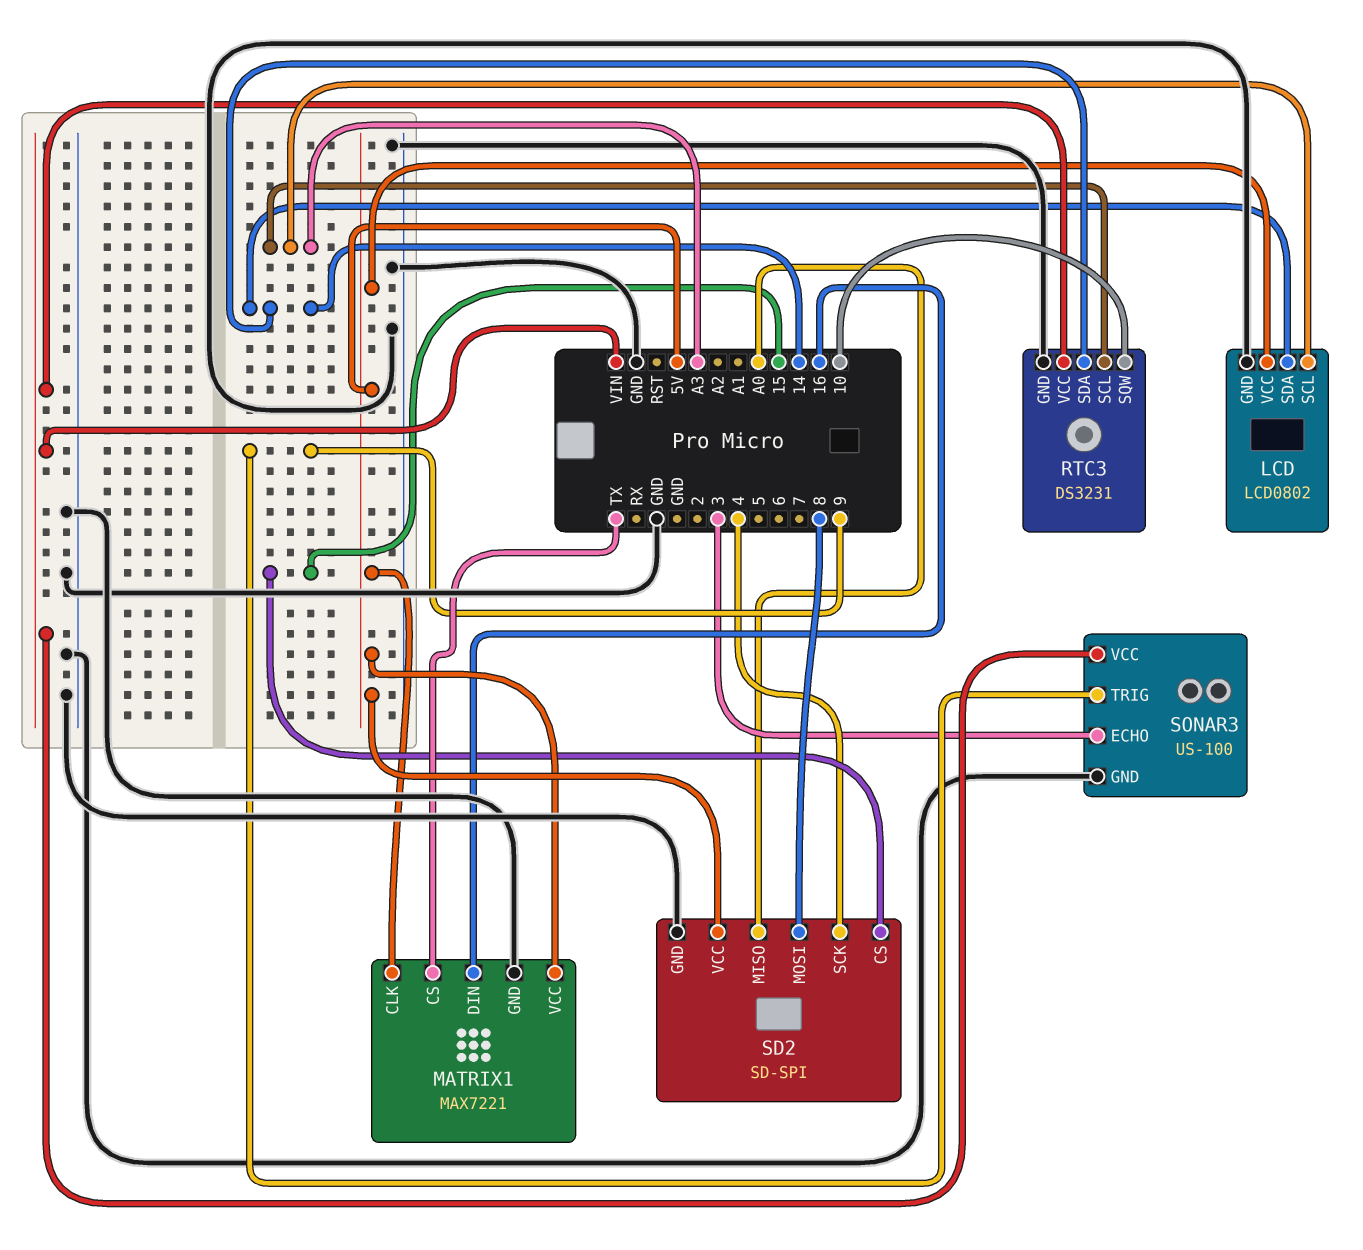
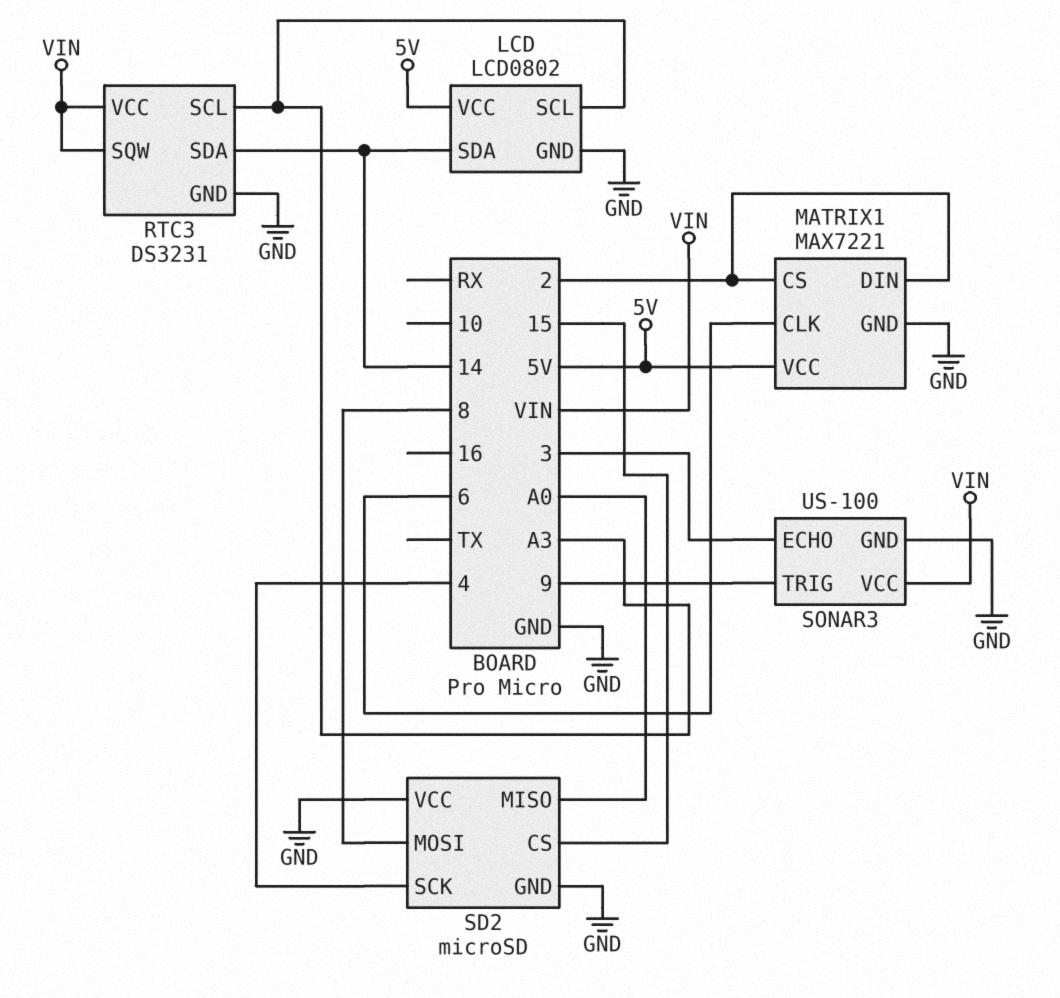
MATRIX1 pin CLK: 5V -> 6
MATRIX1 pin CS: TX -> 2
MATRIX1 pin DIN: 16 -> 2
RTC3 pin SQW: 10 -> VIN
SD2: SD-SPI -> microSD
SD2 pin VCC: 5V -> GND

